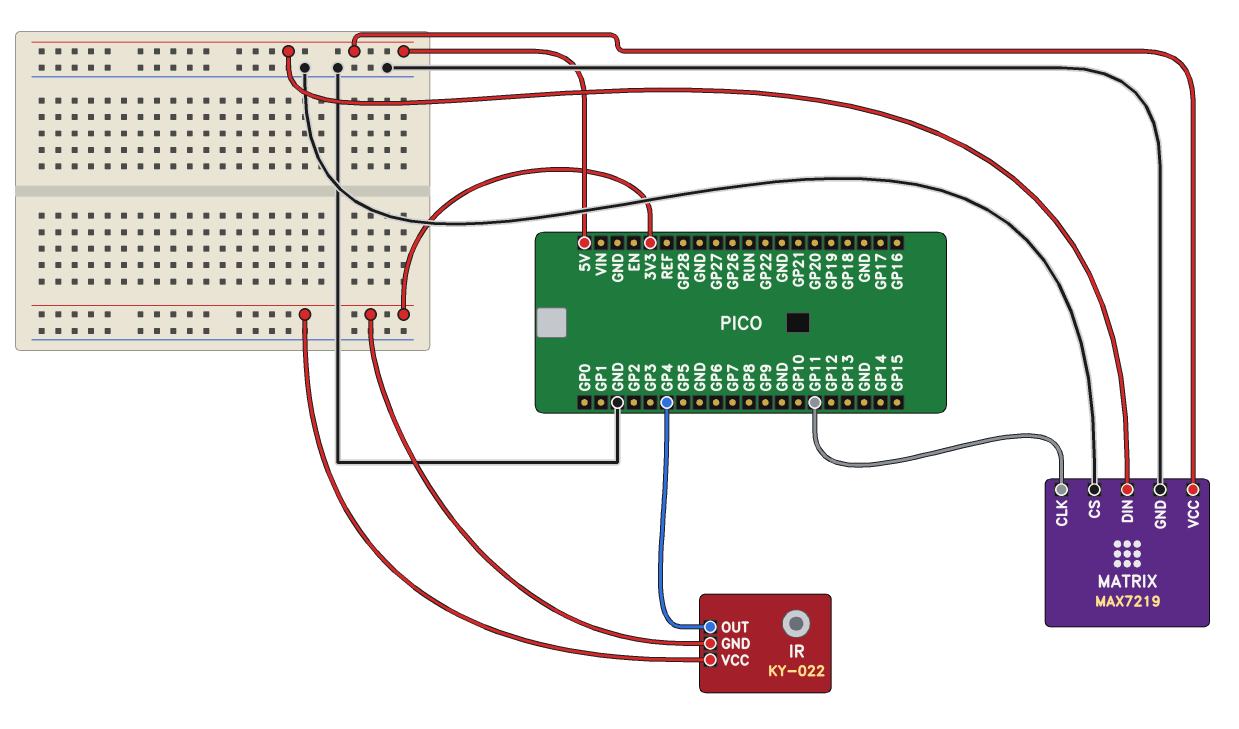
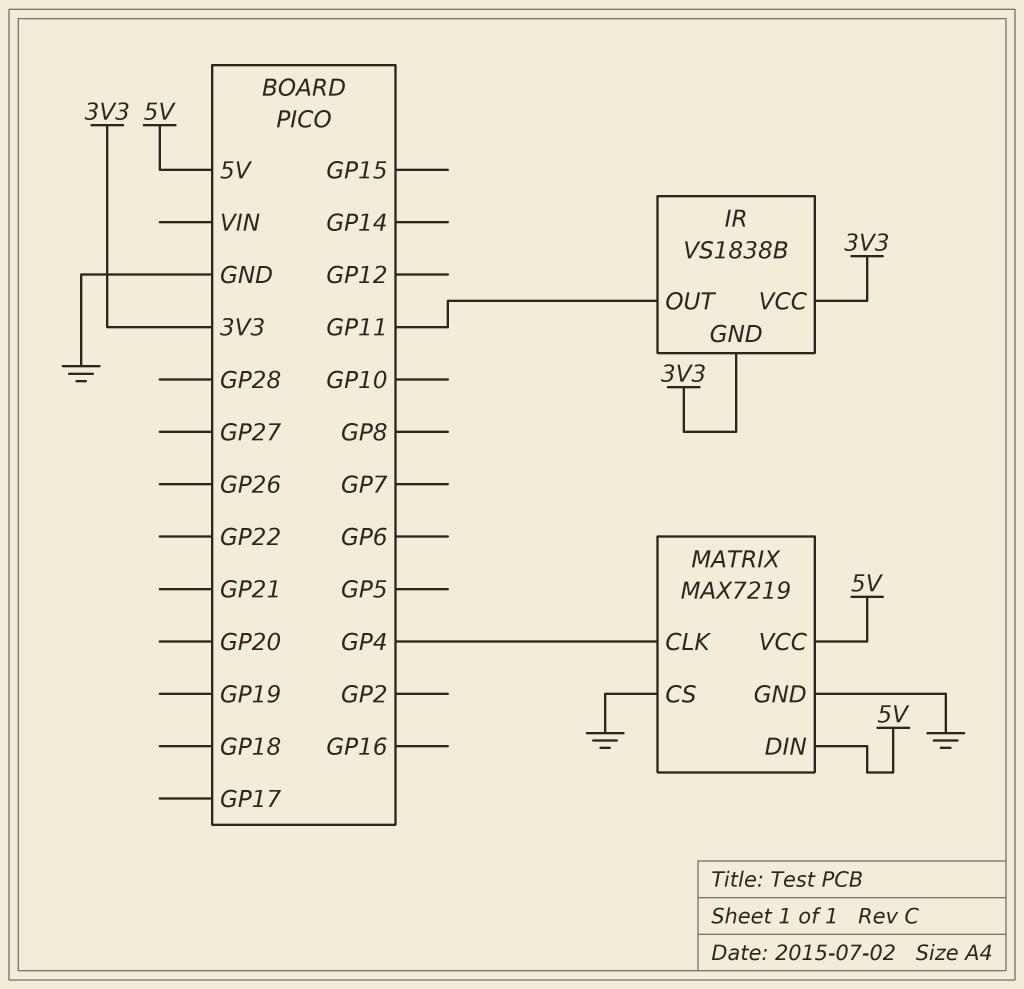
IR: KY-022 -> VS1838B
IR pin OUT: GP4 -> GP11
MATRIX pin CLK: GP11 -> GP4

